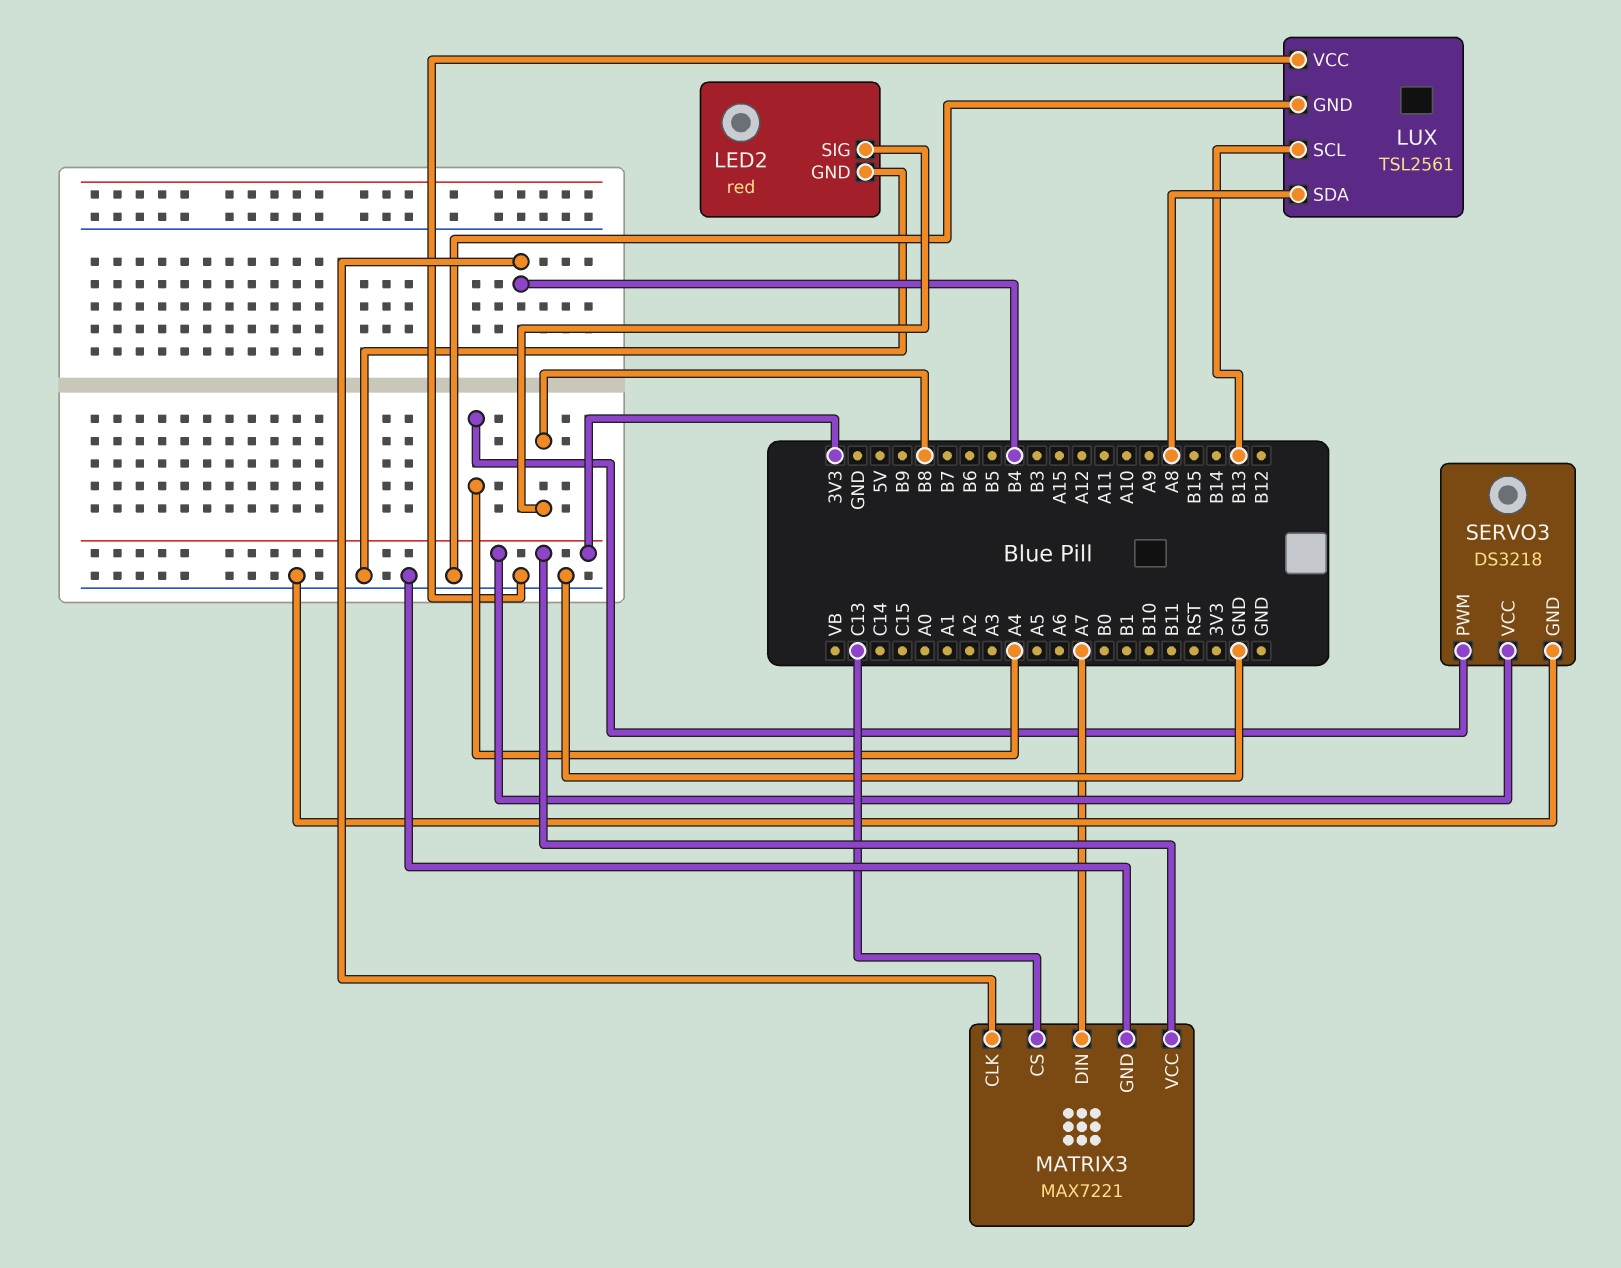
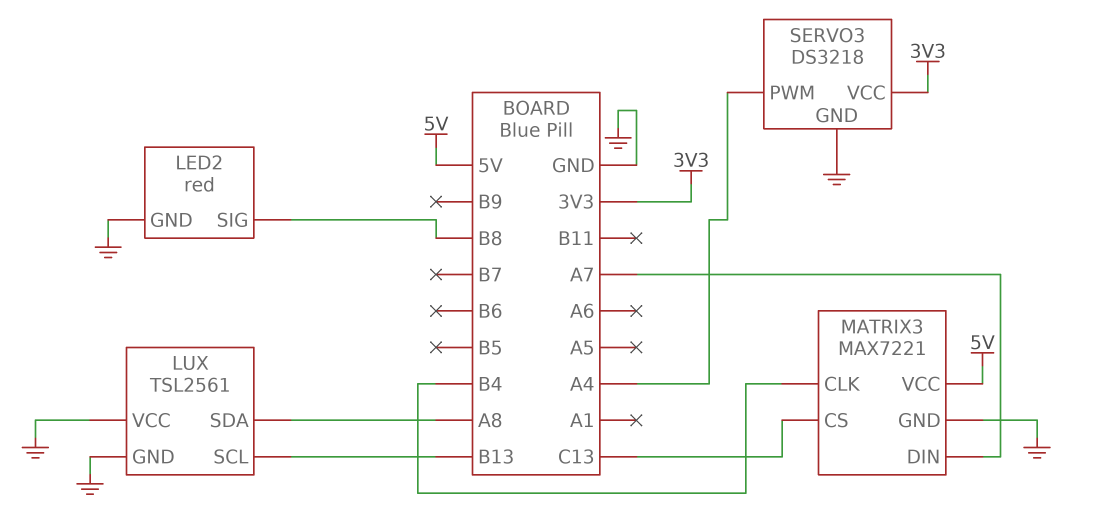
MATRIX3 pin VCC: 3V3 -> 5V

